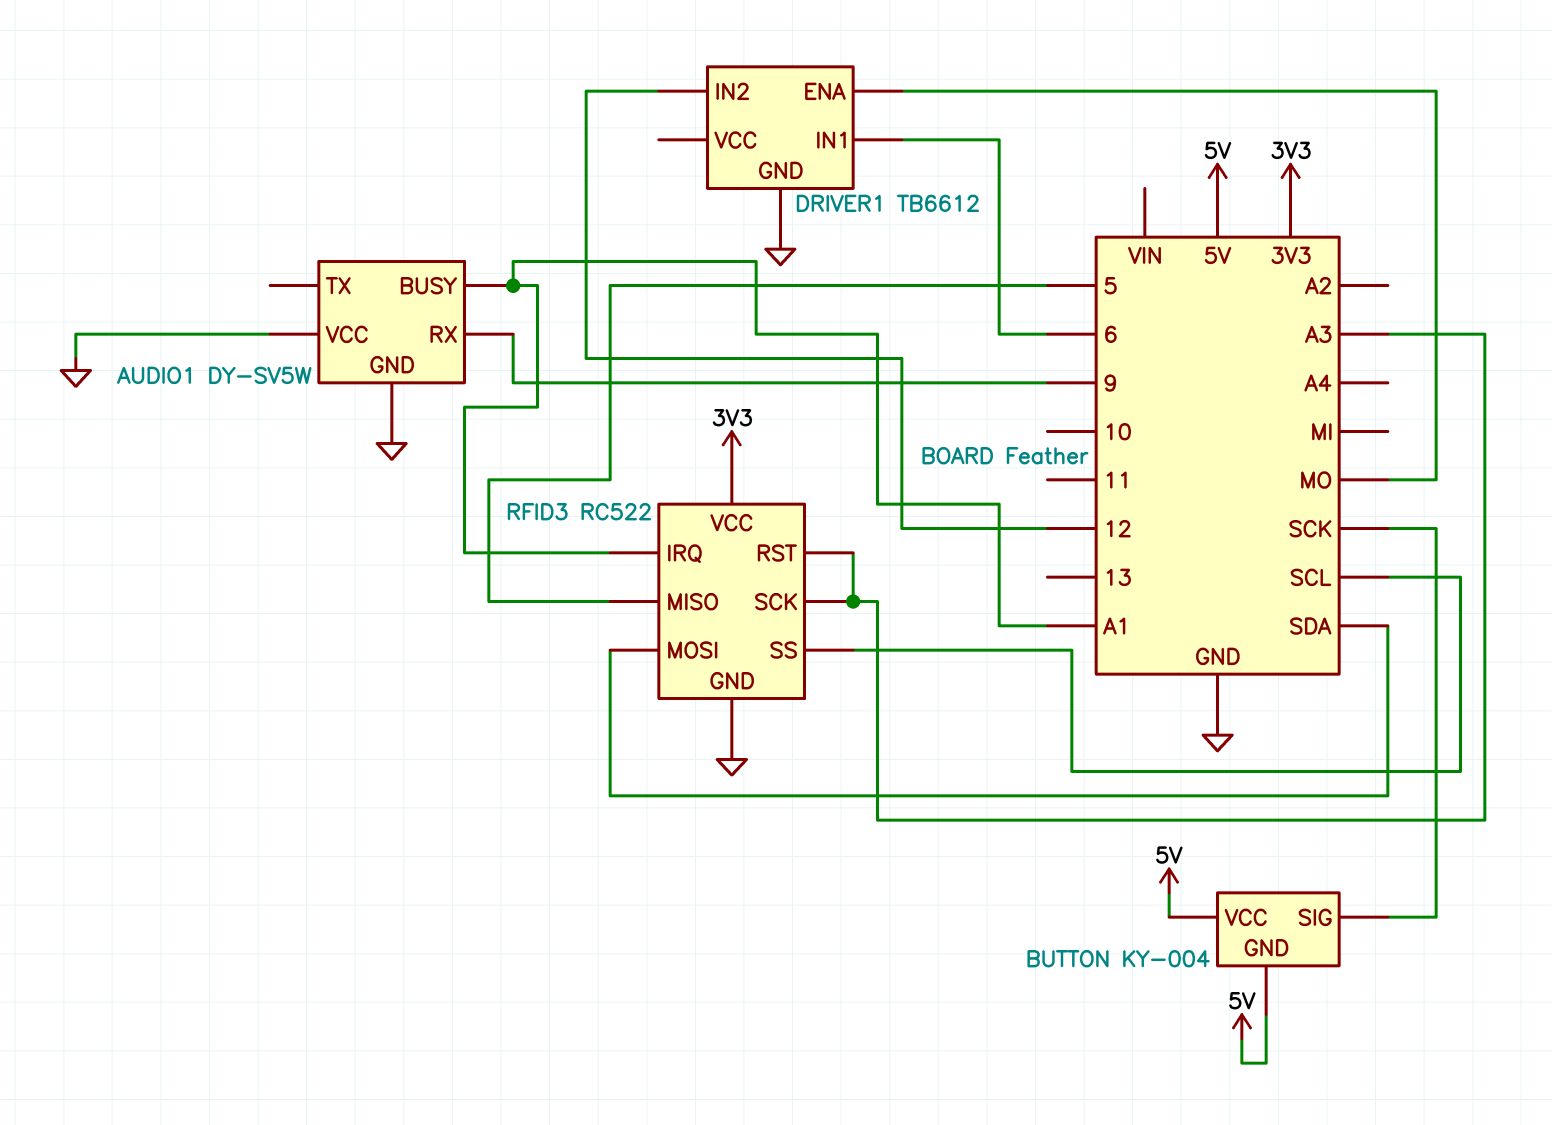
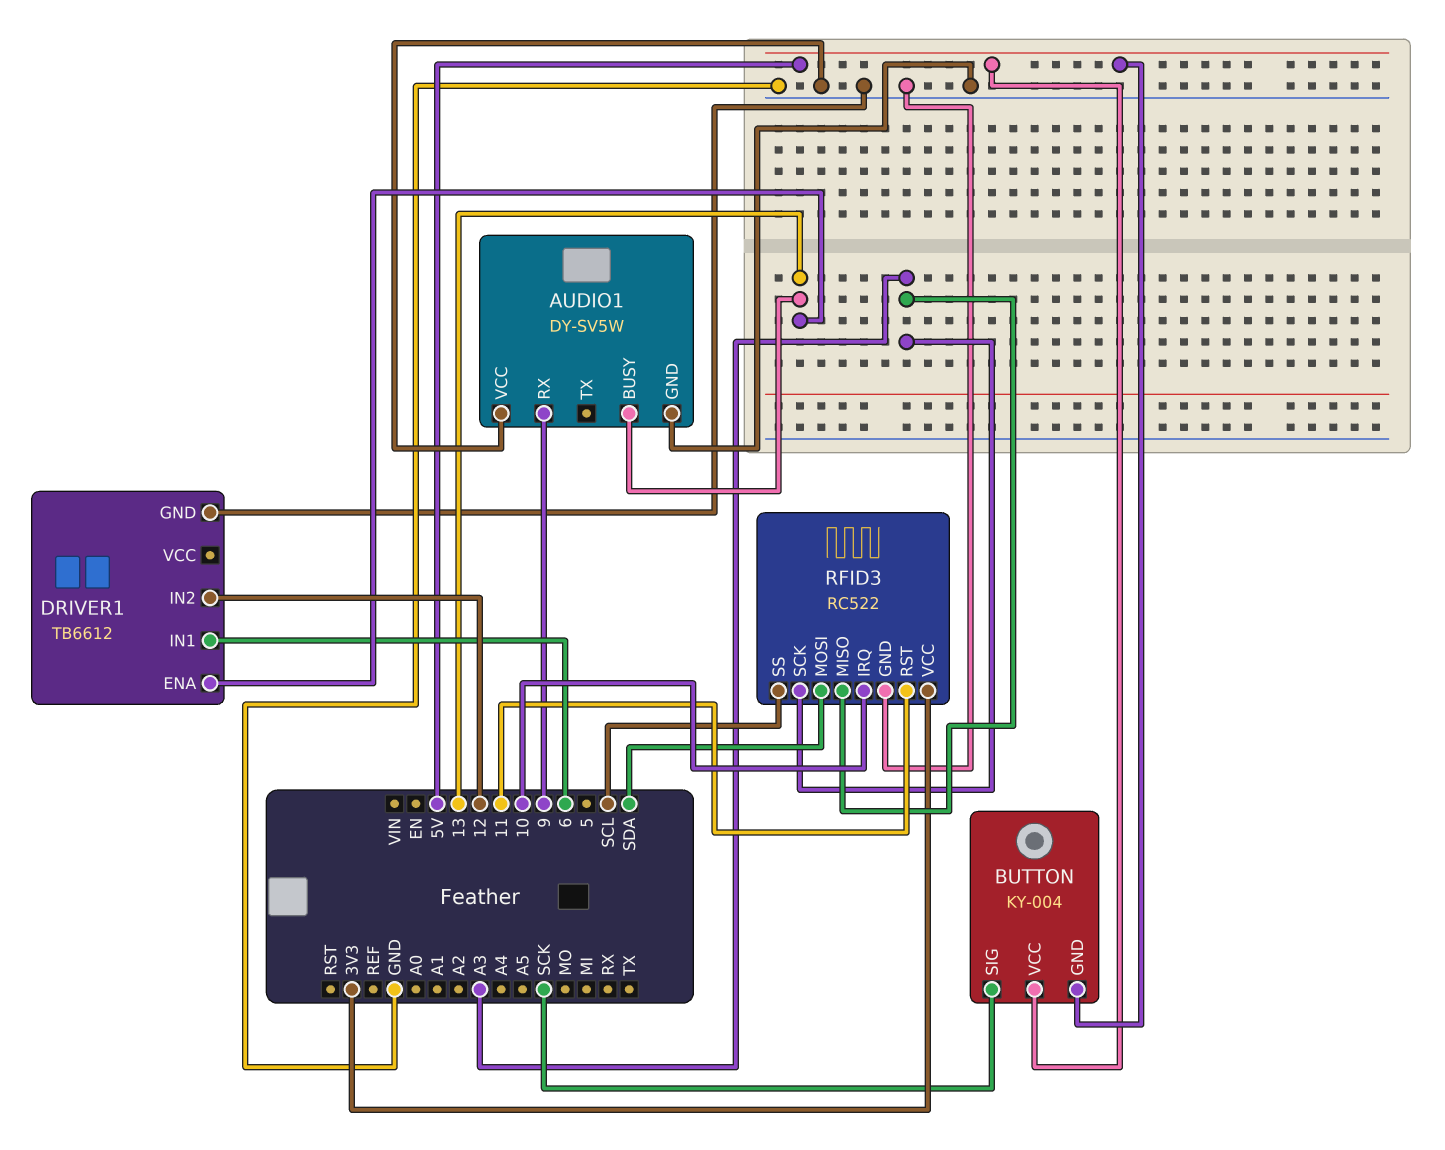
AUDIO1 pin BUSY: A1 -> 13
DRIVER1 pin ENA: MO -> 13
RFID3 pin IRQ: A1 -> 10
RFID3 pin MISO: 5 -> A3
RFID3 pin RST: A3 -> 11

